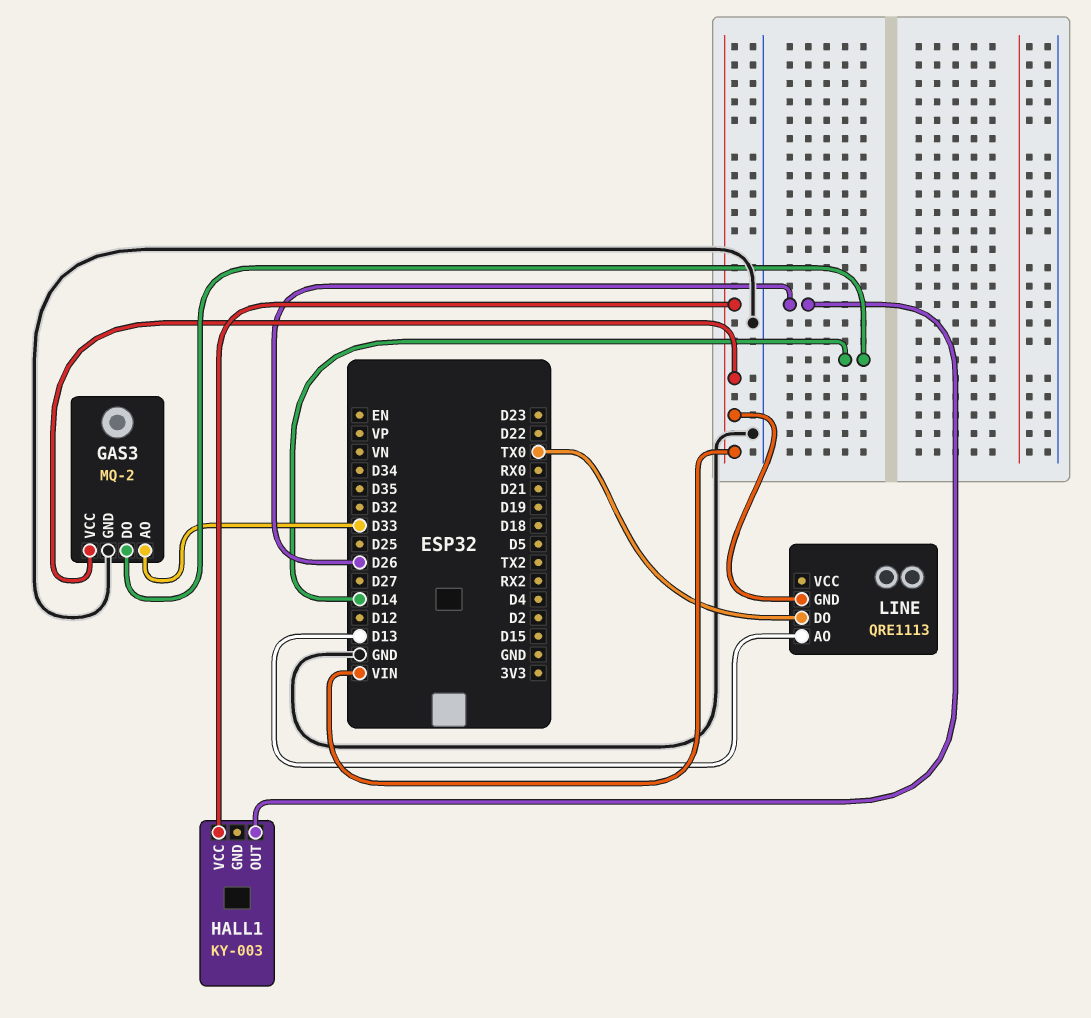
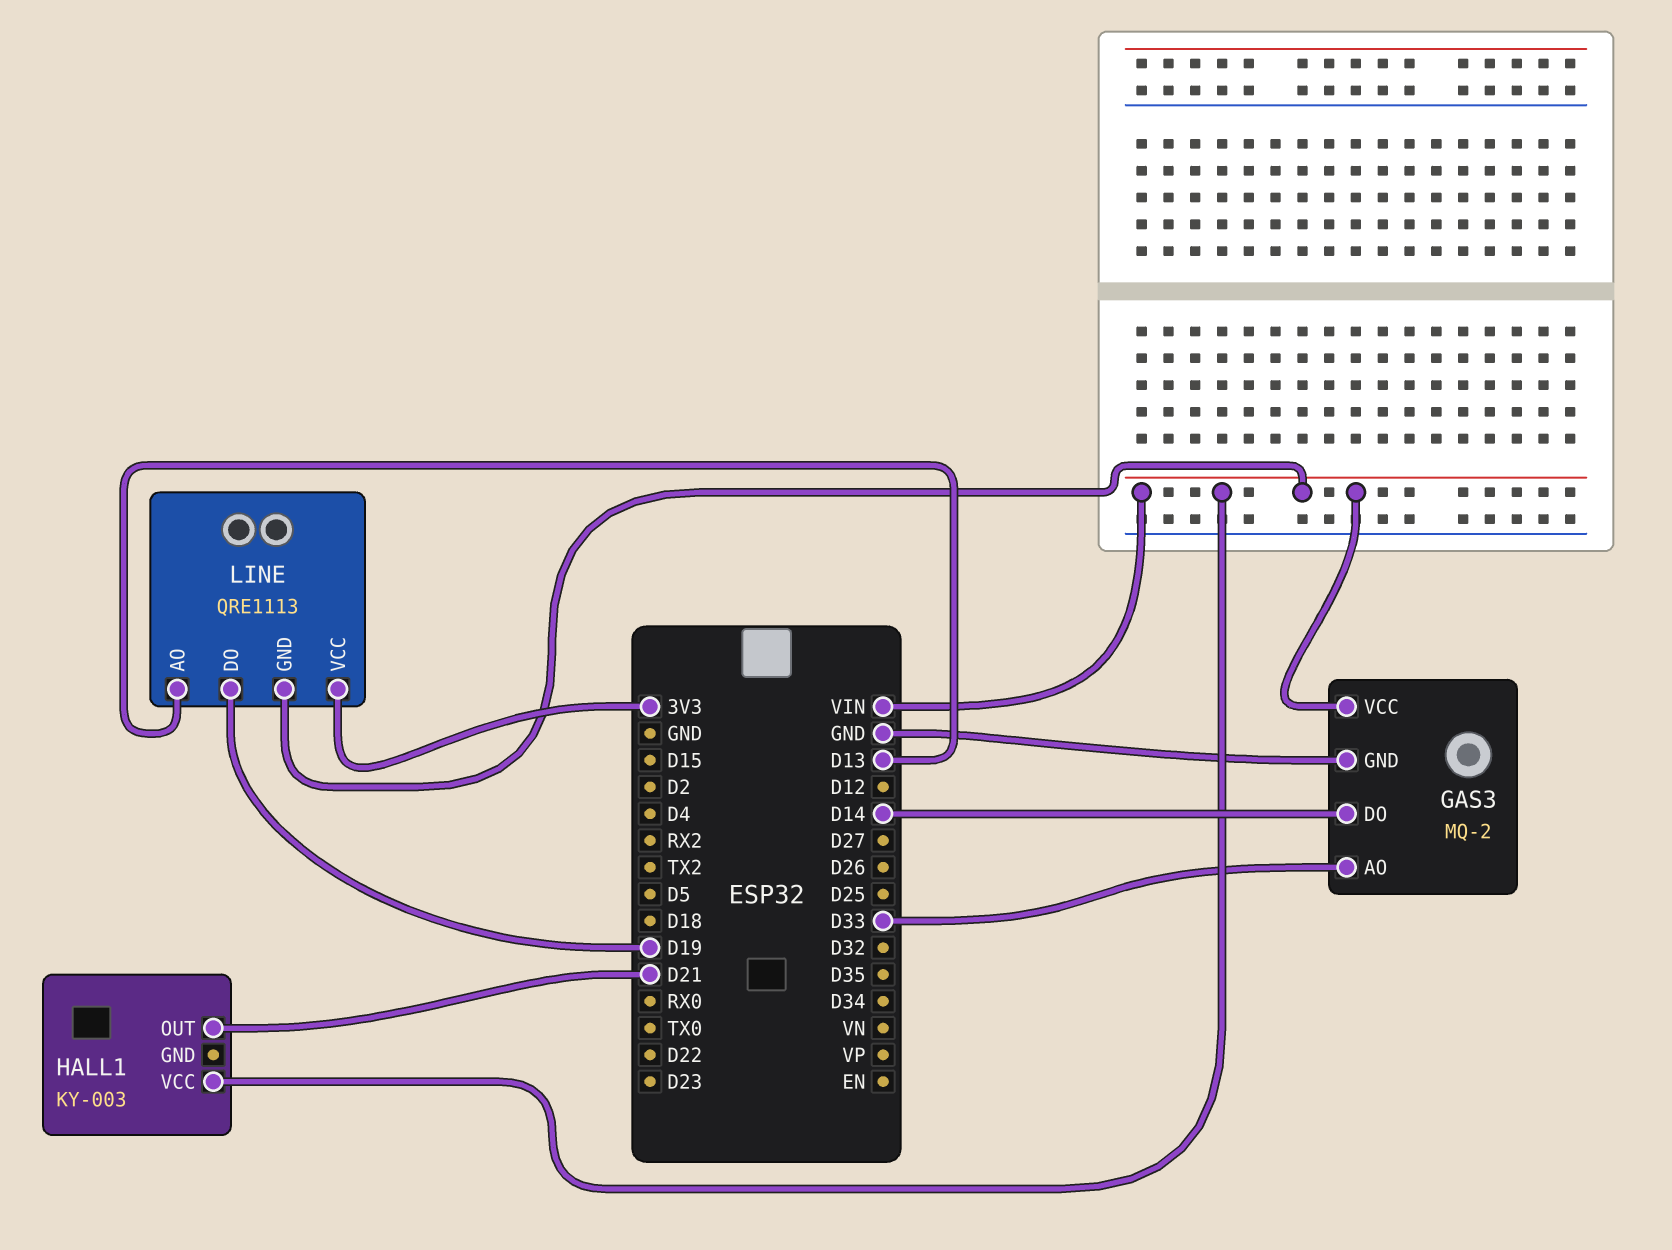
HALL1 pin OUT: D26 -> D21
LINE pin DO: TX0 -> D19
LINE pin VCC: none -> 3V3

